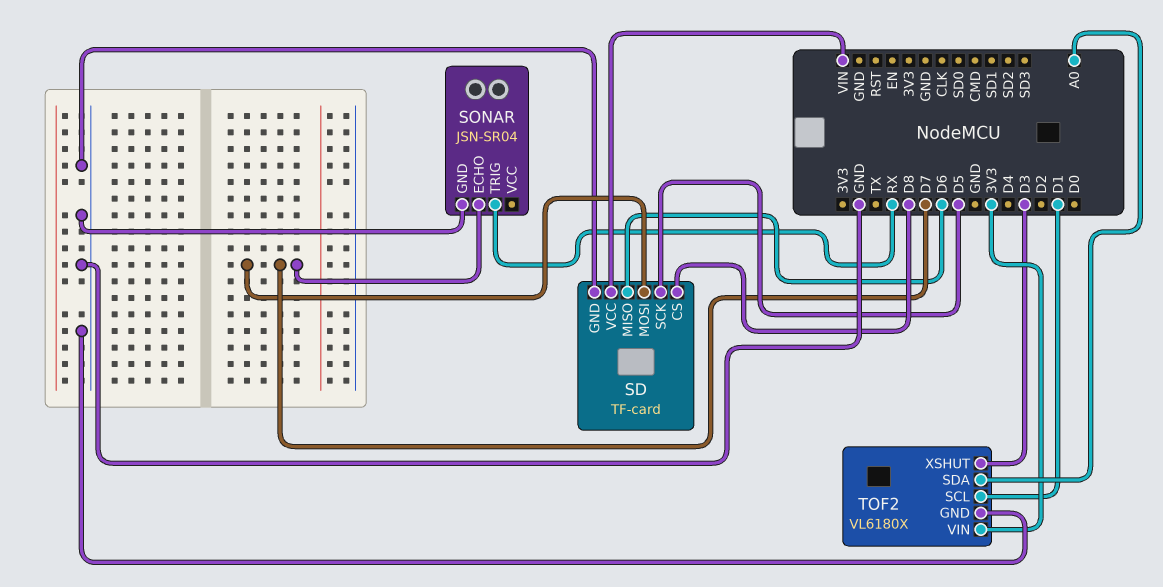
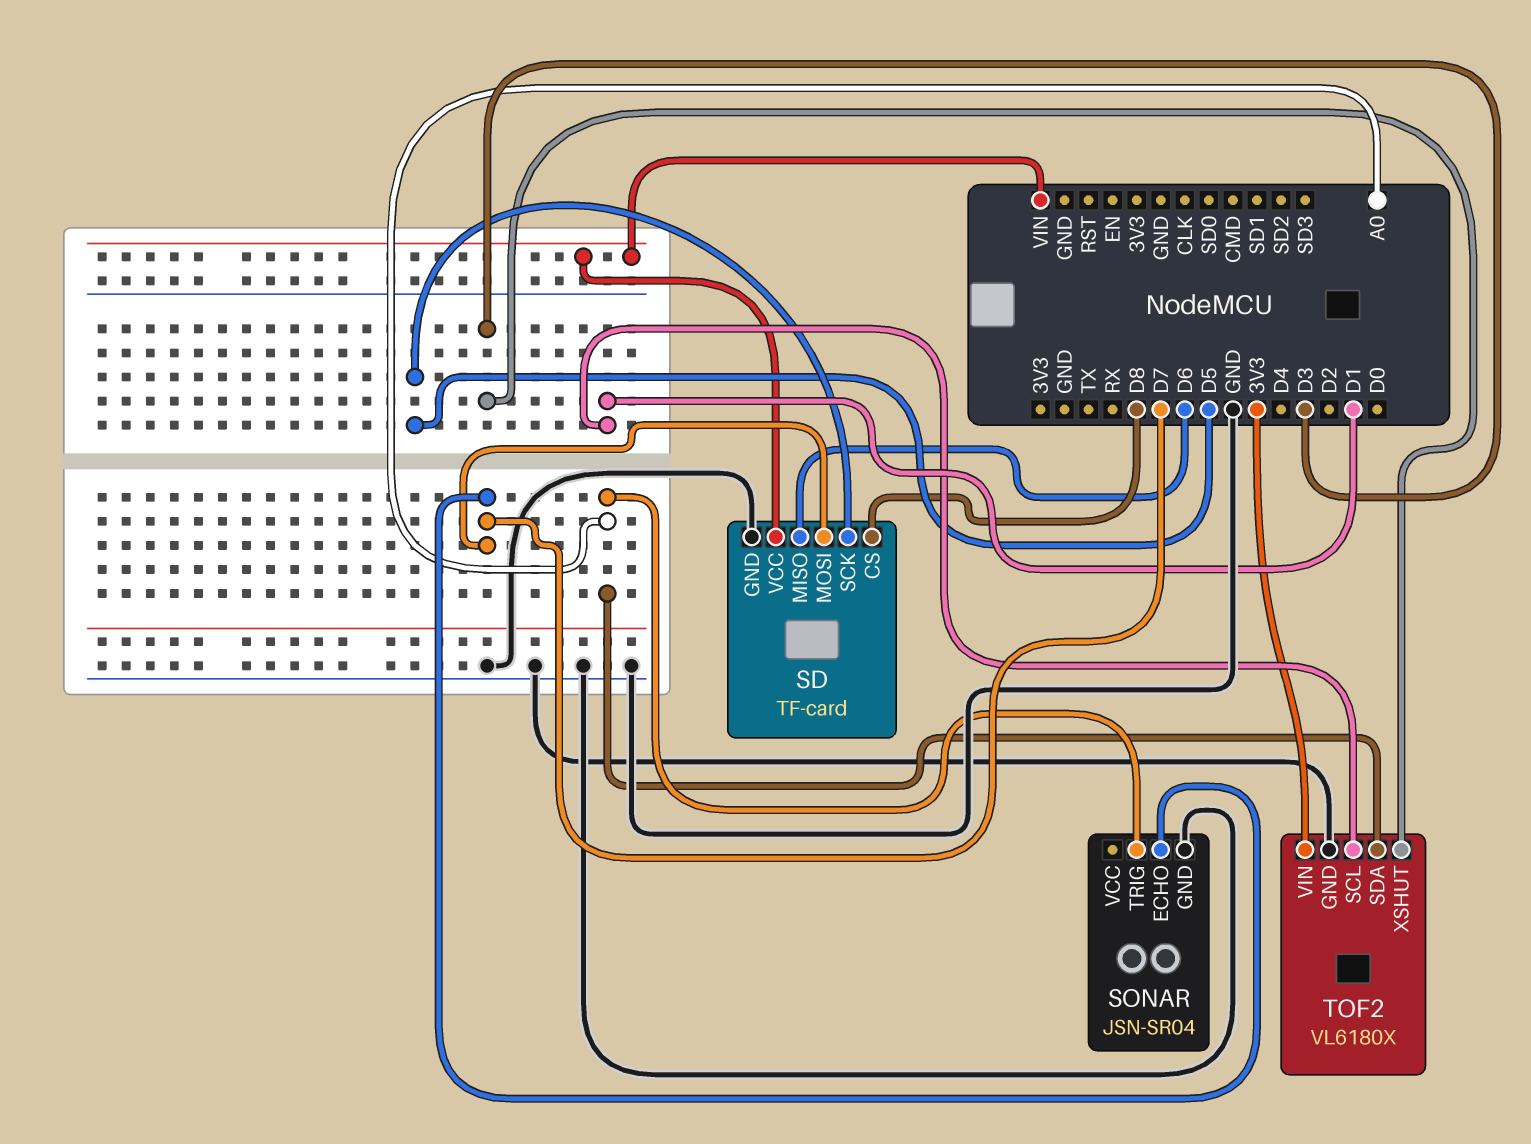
SONAR pin TRIG: RX -> A0

